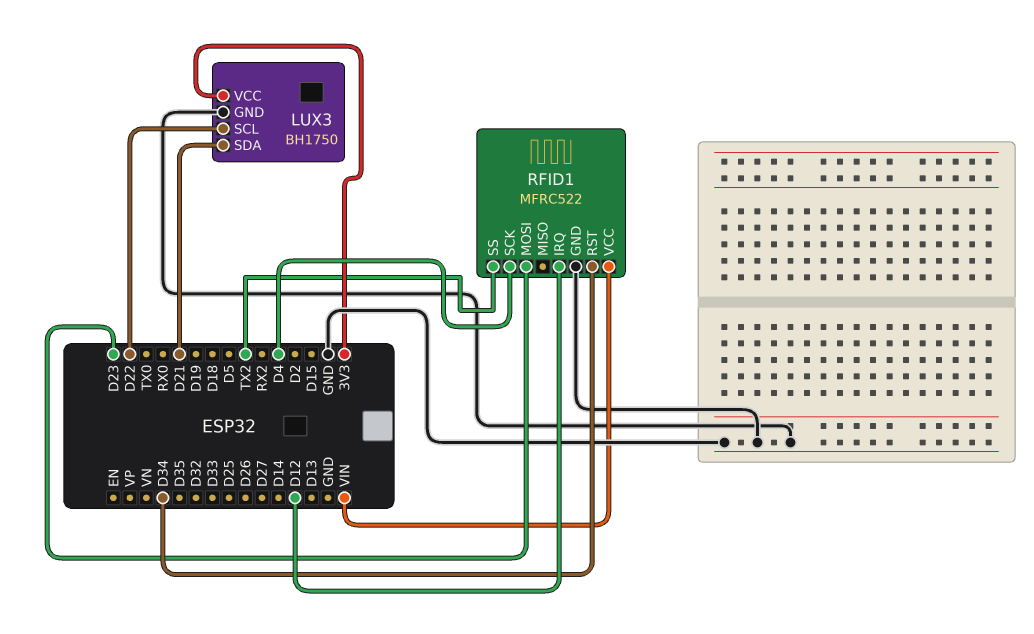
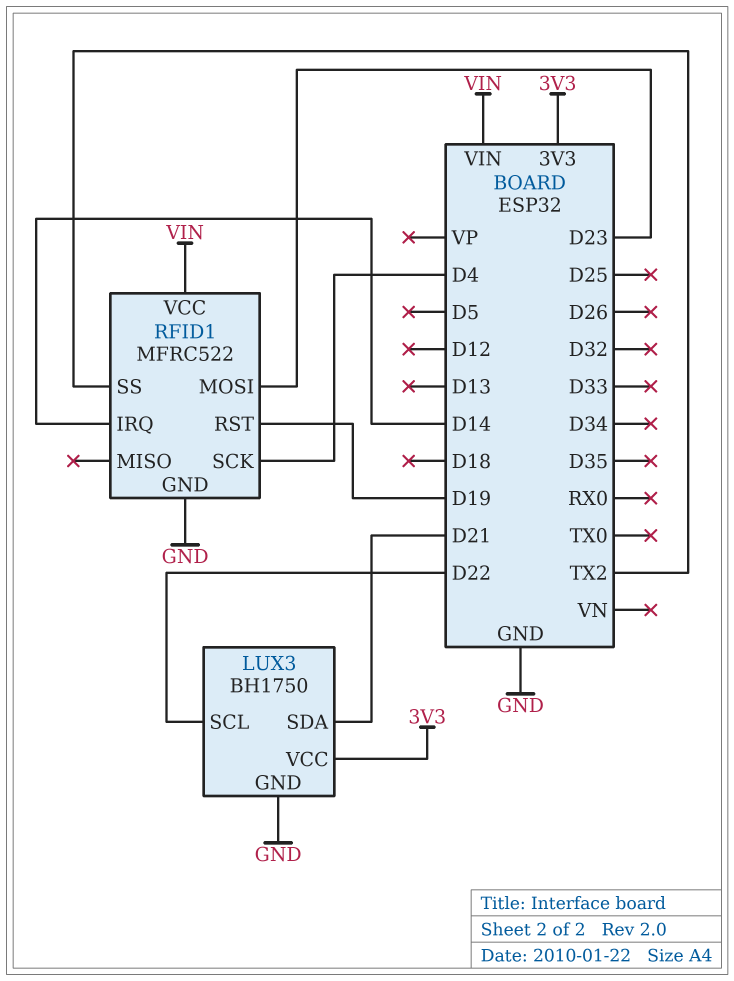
RFID1 pin IRQ: D12 -> D14
RFID1 pin RST: D34 -> D19

